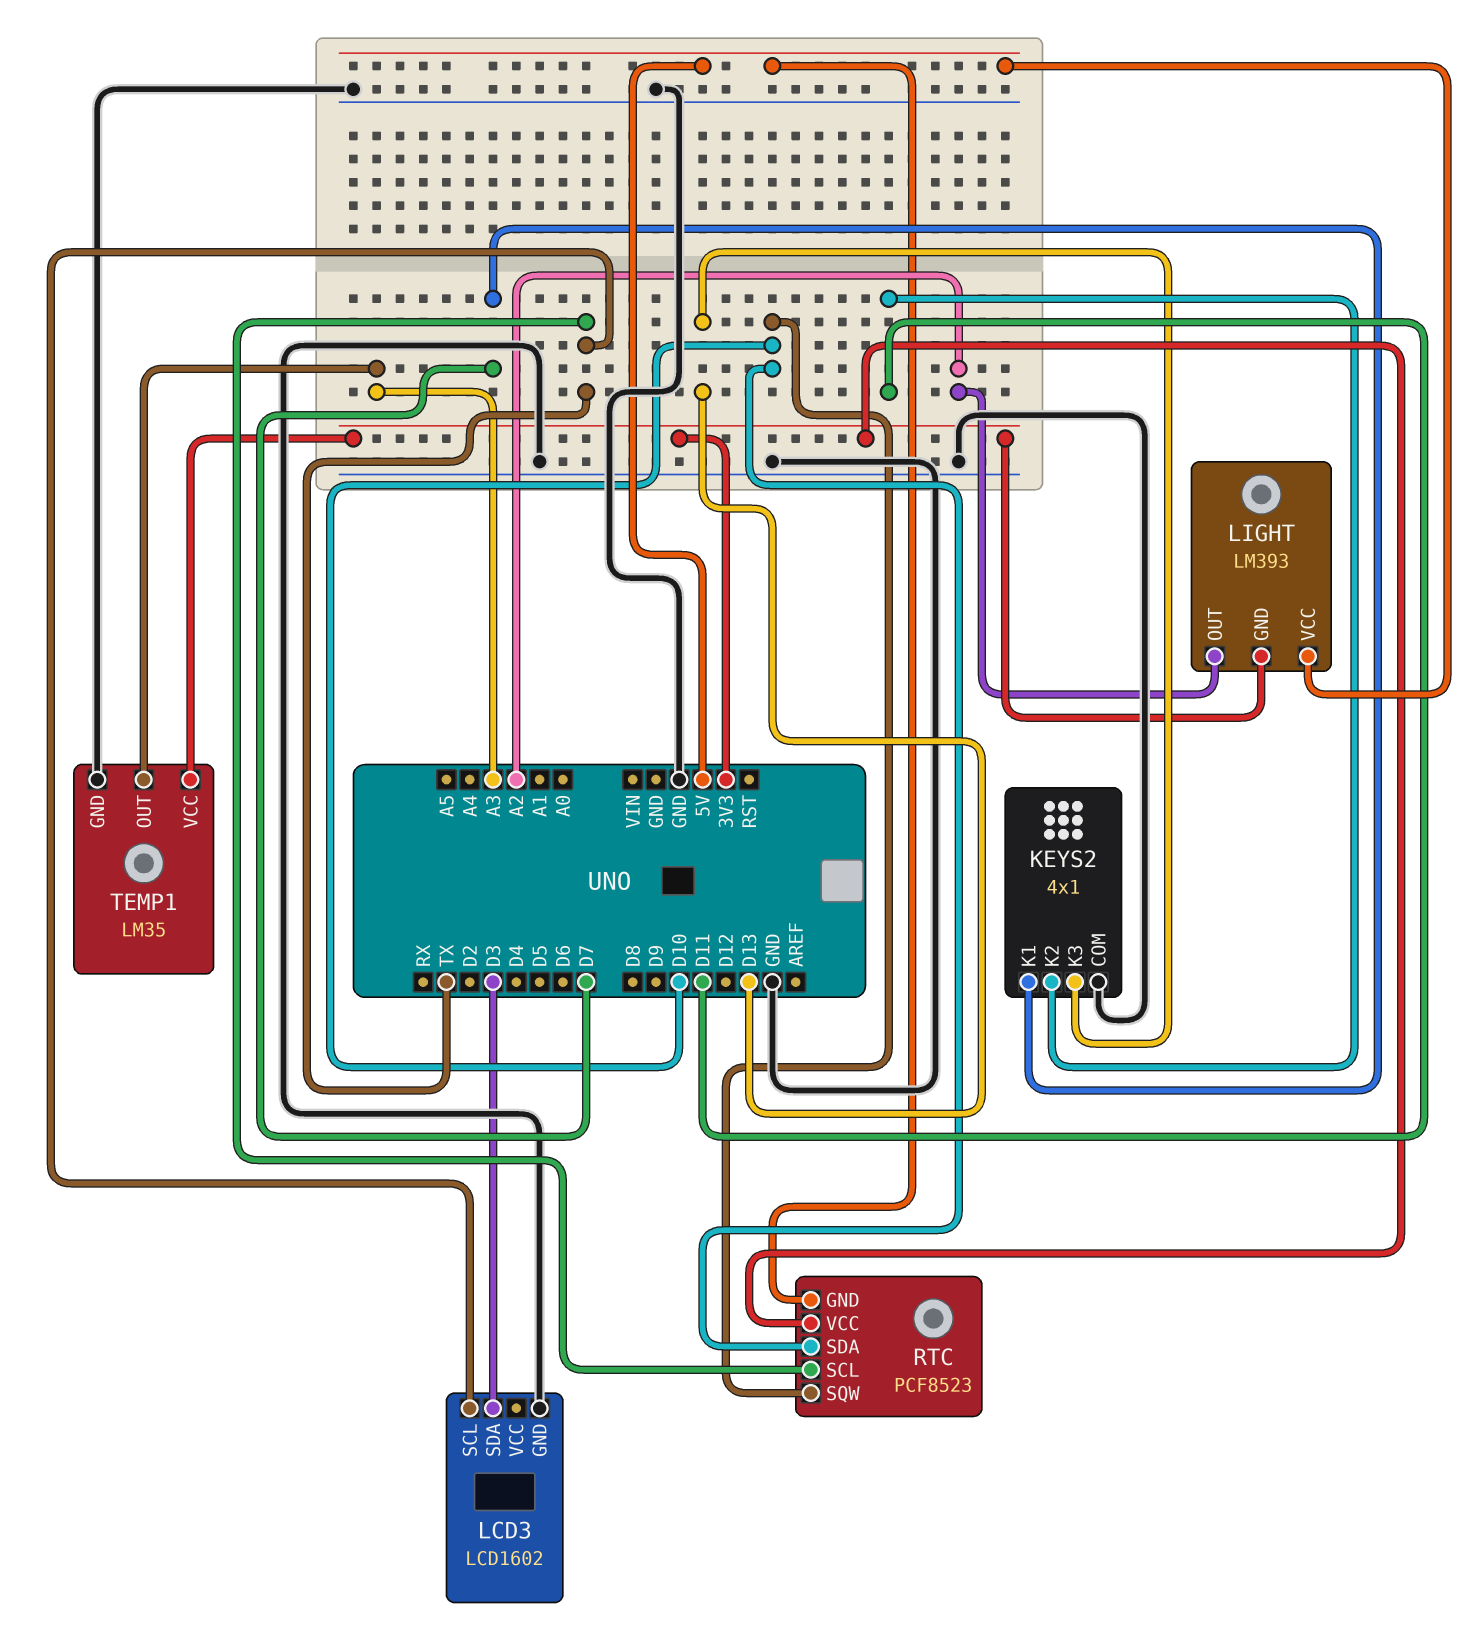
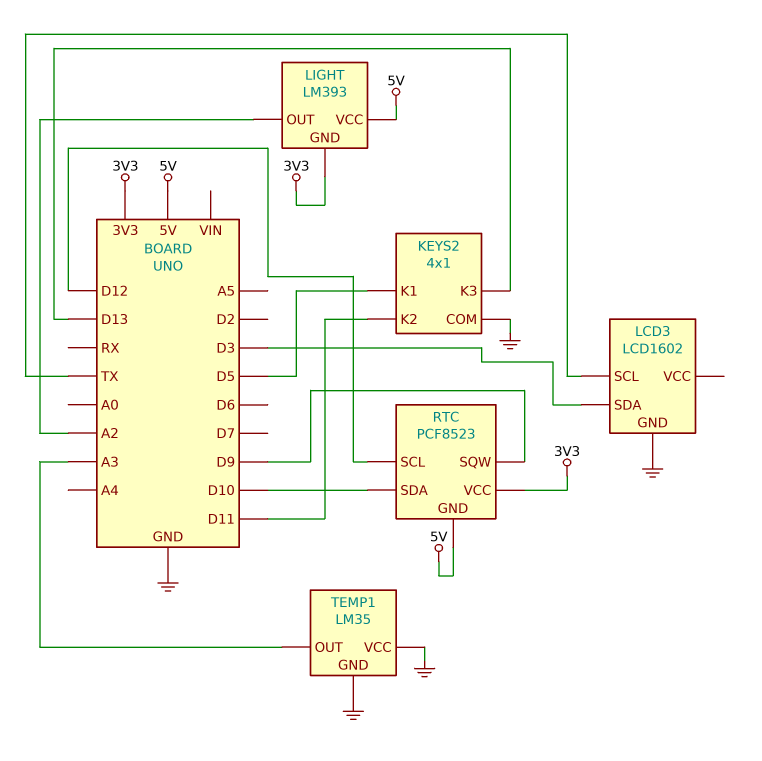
KEYS2 pin K1: D7 -> D5
RTC pin SCL: TX -> D12
RTC pin SQW: D10 -> D9
TEMP1 pin VCC: 3V3 -> GND

